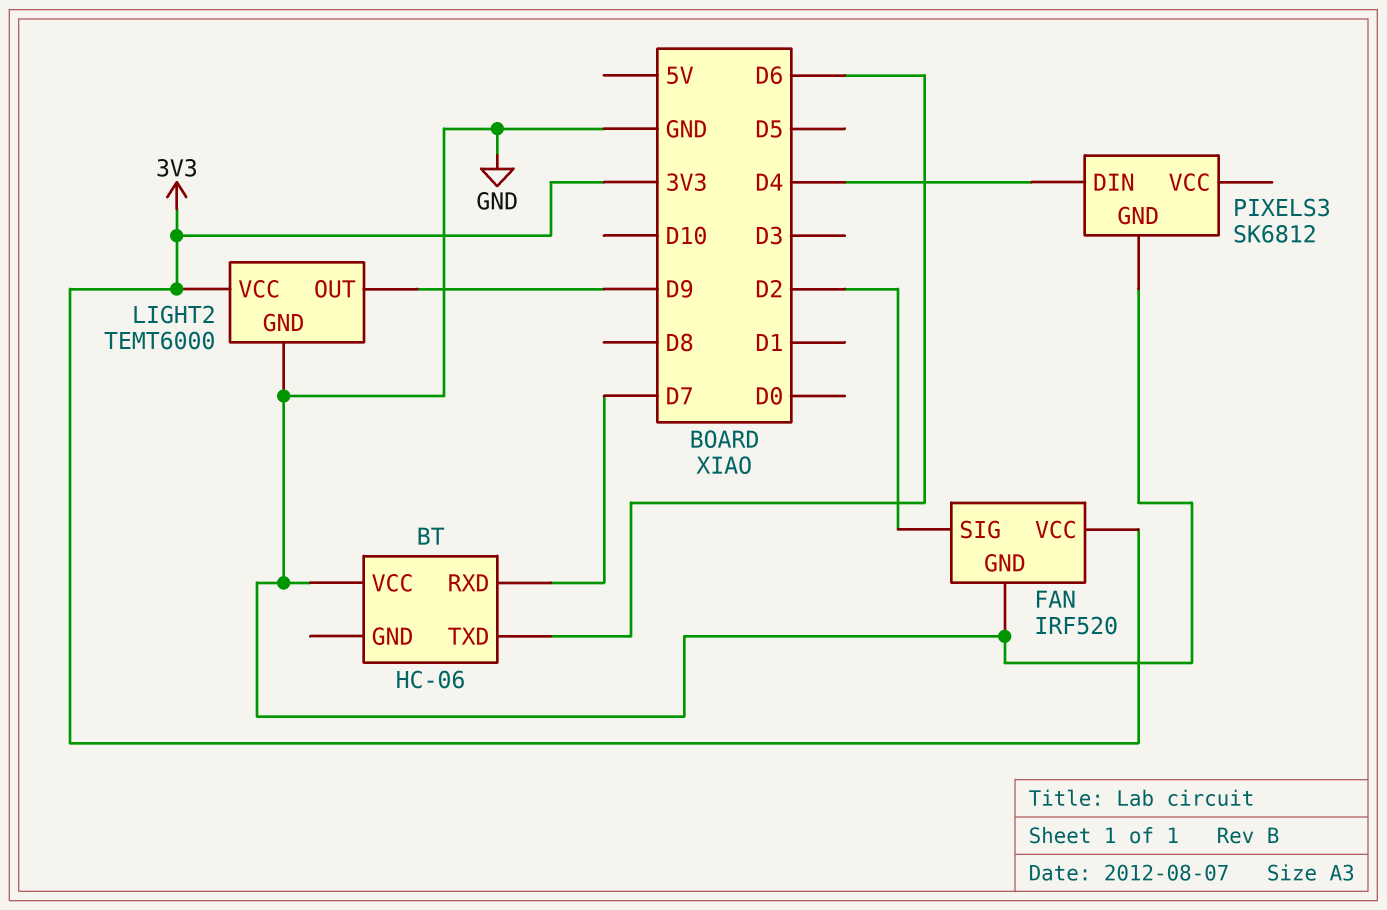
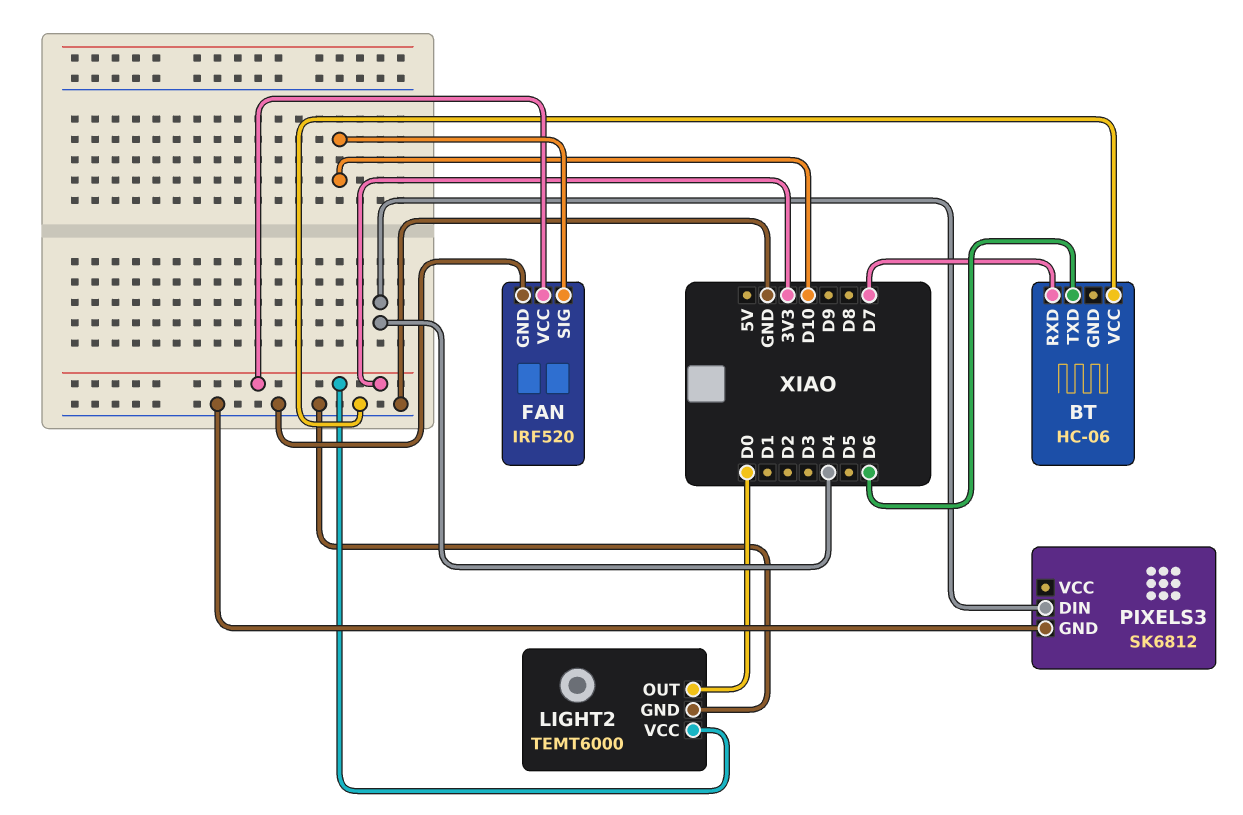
FAN pin SIG: D2 -> D10
LIGHT2 pin OUT: D9 -> D0

